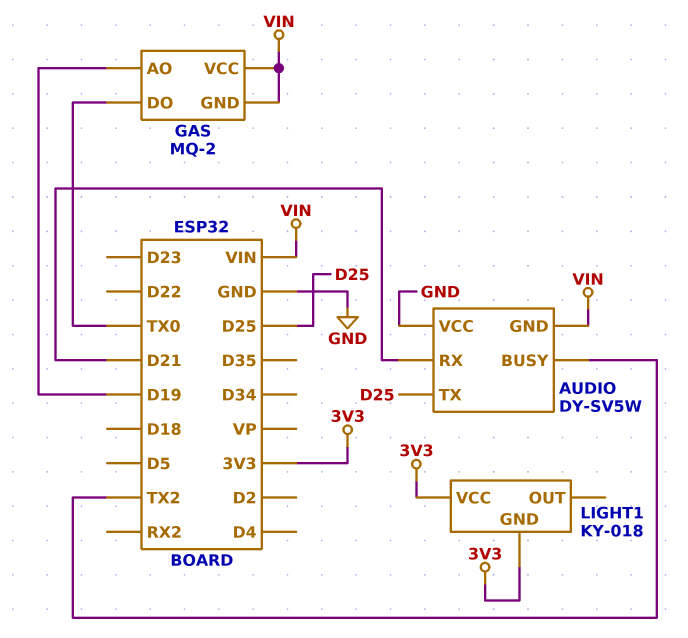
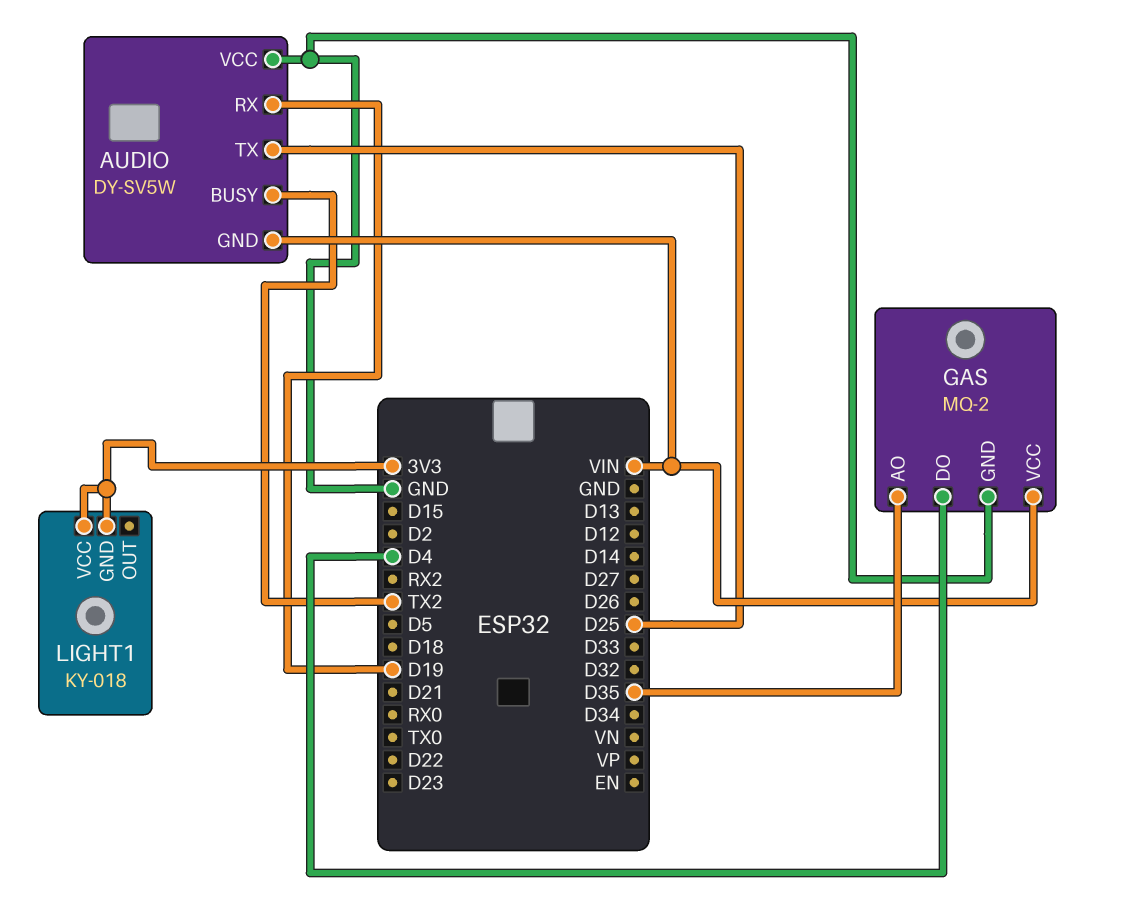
AUDIO pin RX: D21 -> D19
GAS pin AO: D19 -> D35
GAS pin DO: TX0 -> D4
GAS pin GND: VIN -> GND

